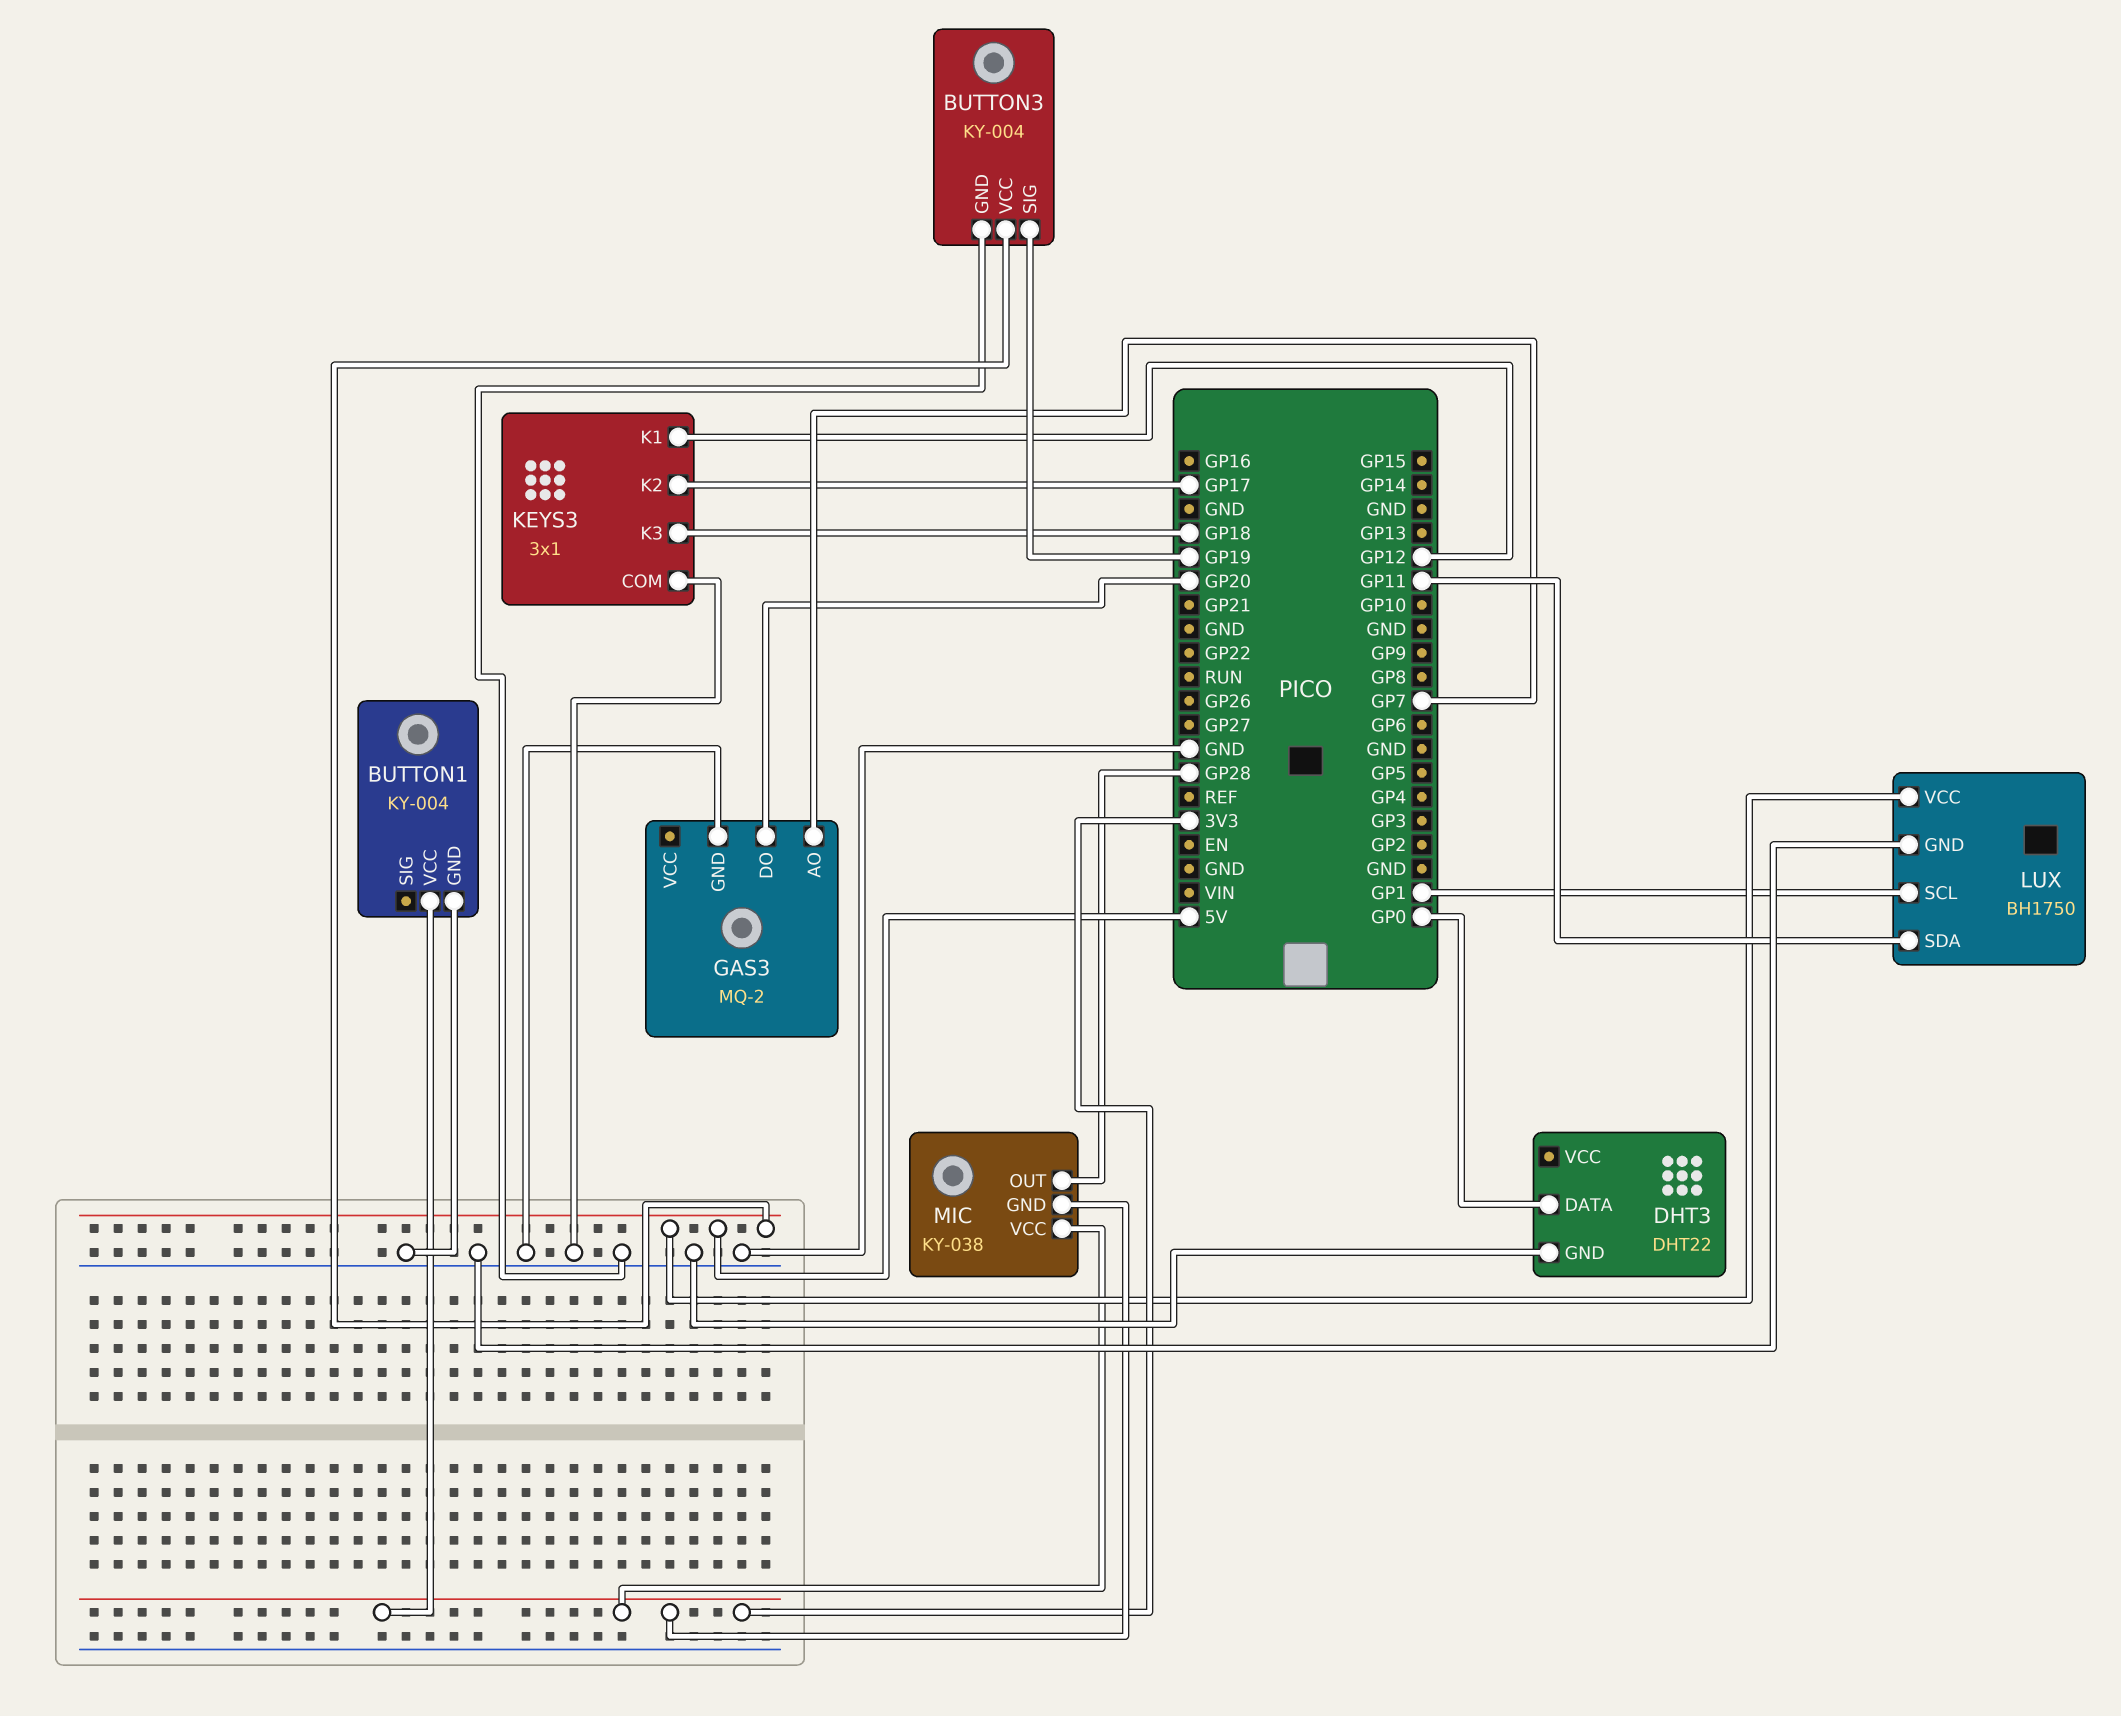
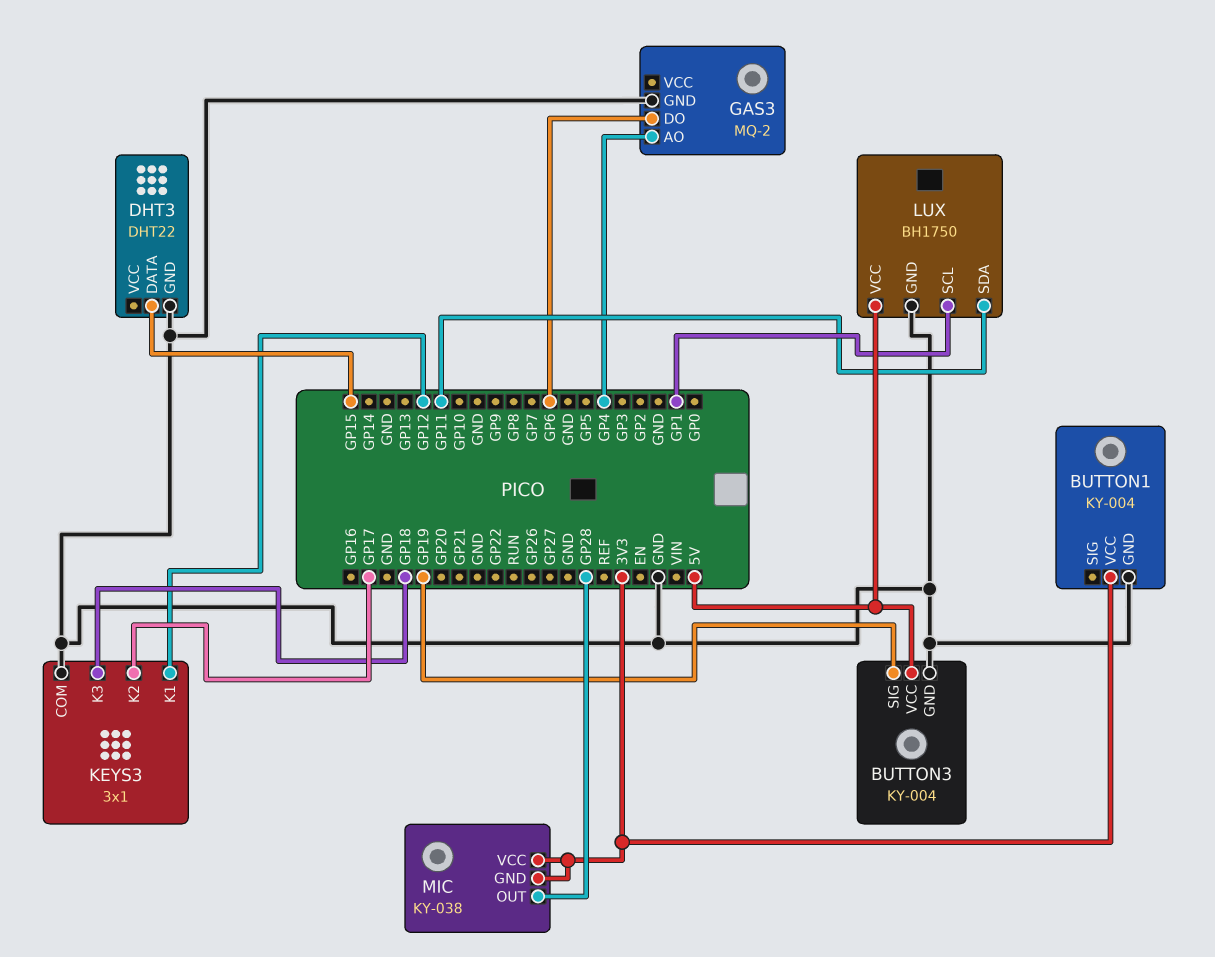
DHT3 pin DATA: GP0 -> GP15
GAS3 pin AO: GP7 -> GP4
GAS3 pin DO: GP20 -> GP6

